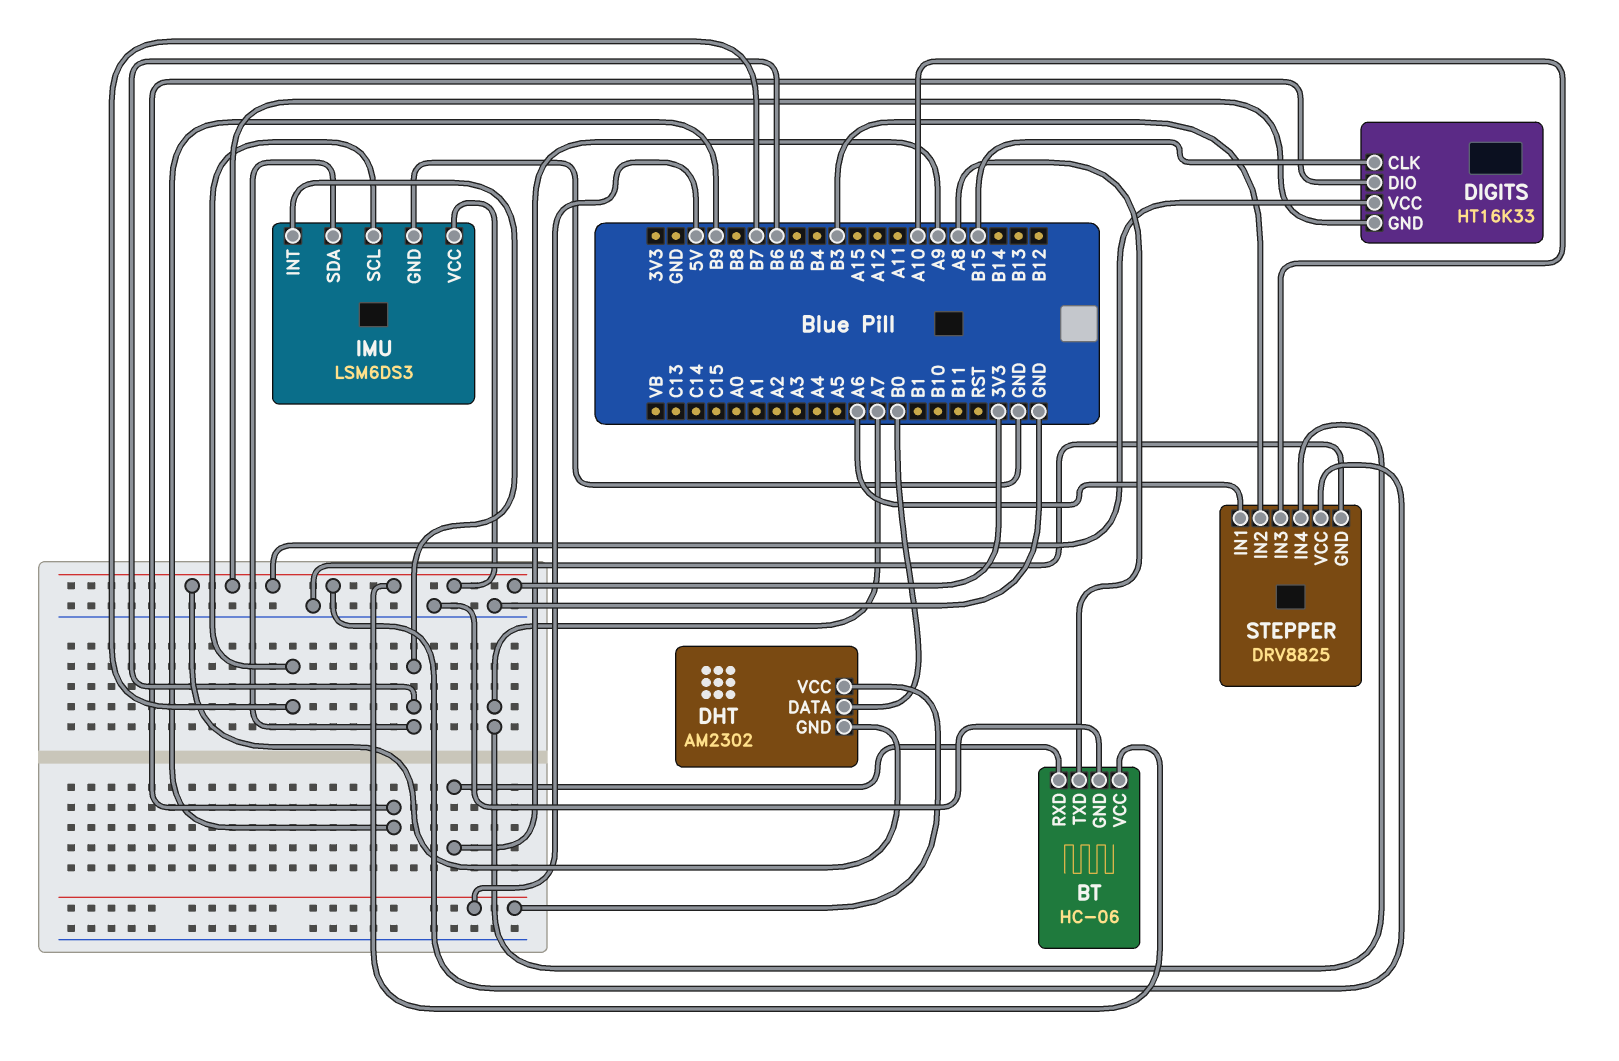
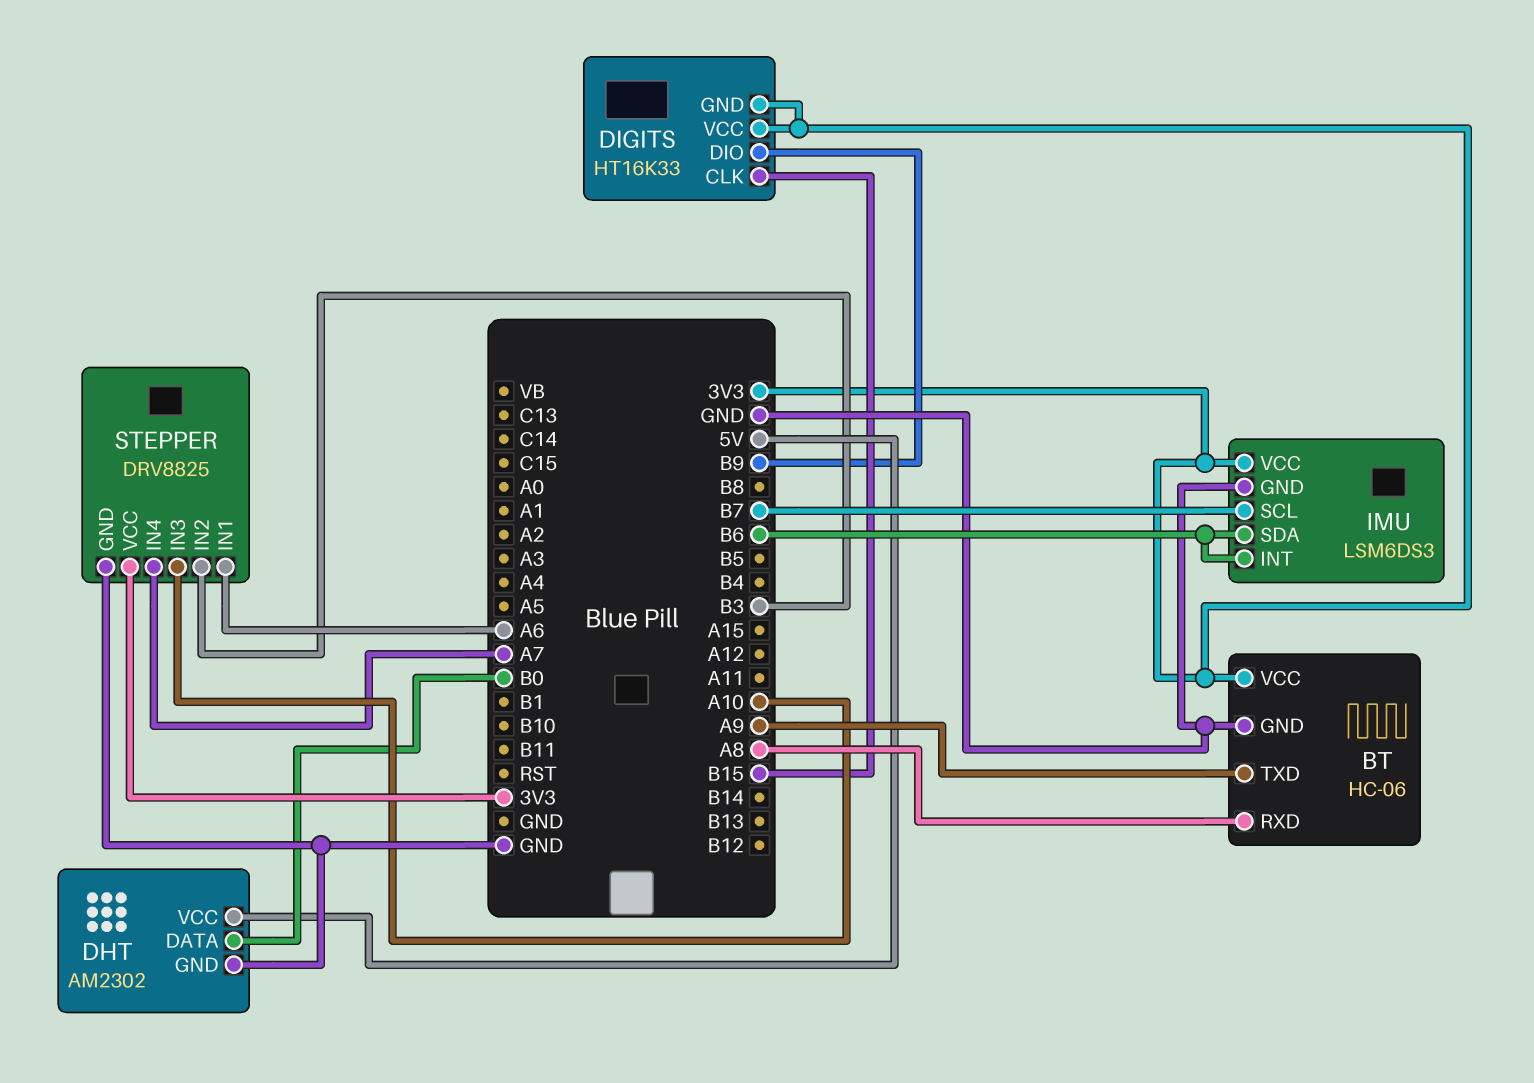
BT pin RXD: A9 -> A8
BT pin TXD: A8 -> A9
DHT pin GND: 3V3 -> GND

